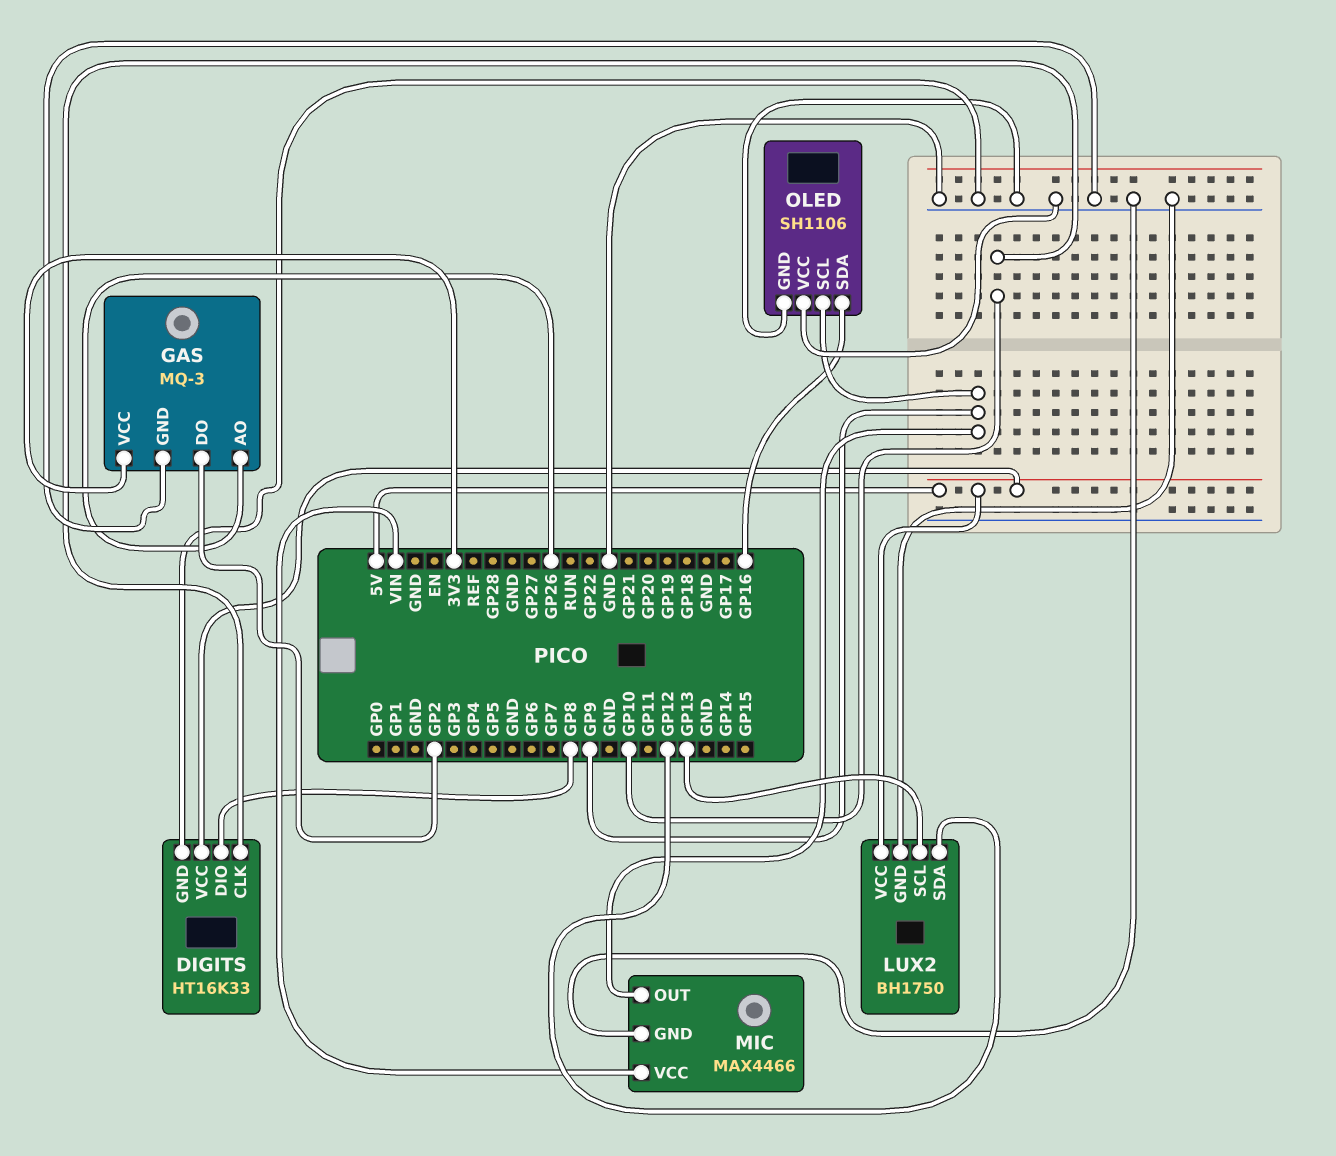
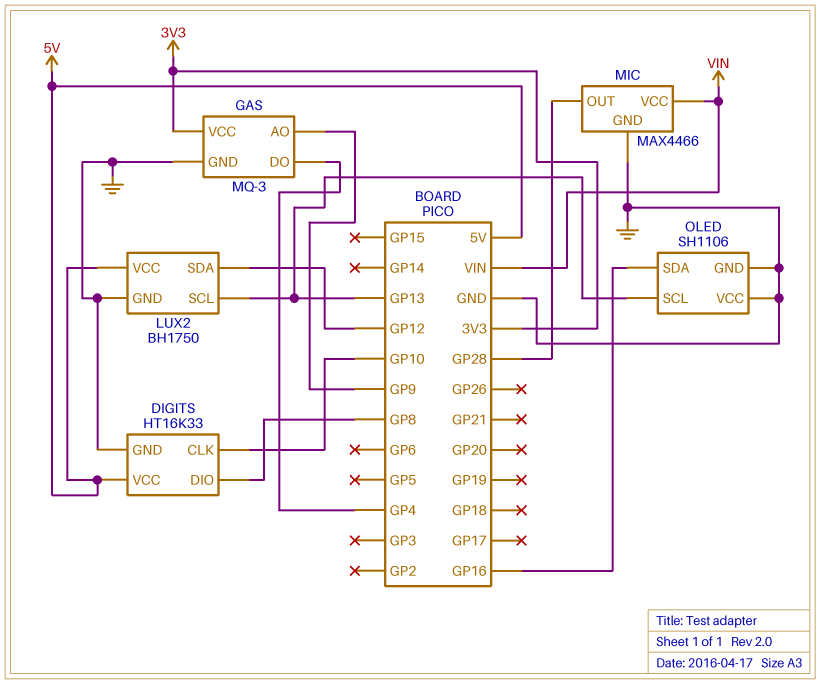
GAS pin AO: GP26 -> GP9
GAS pin DO: GP2 -> GP4
MIC pin OUT: GP9 -> GP28
OLED pin SCL: GP9 -> GP13

